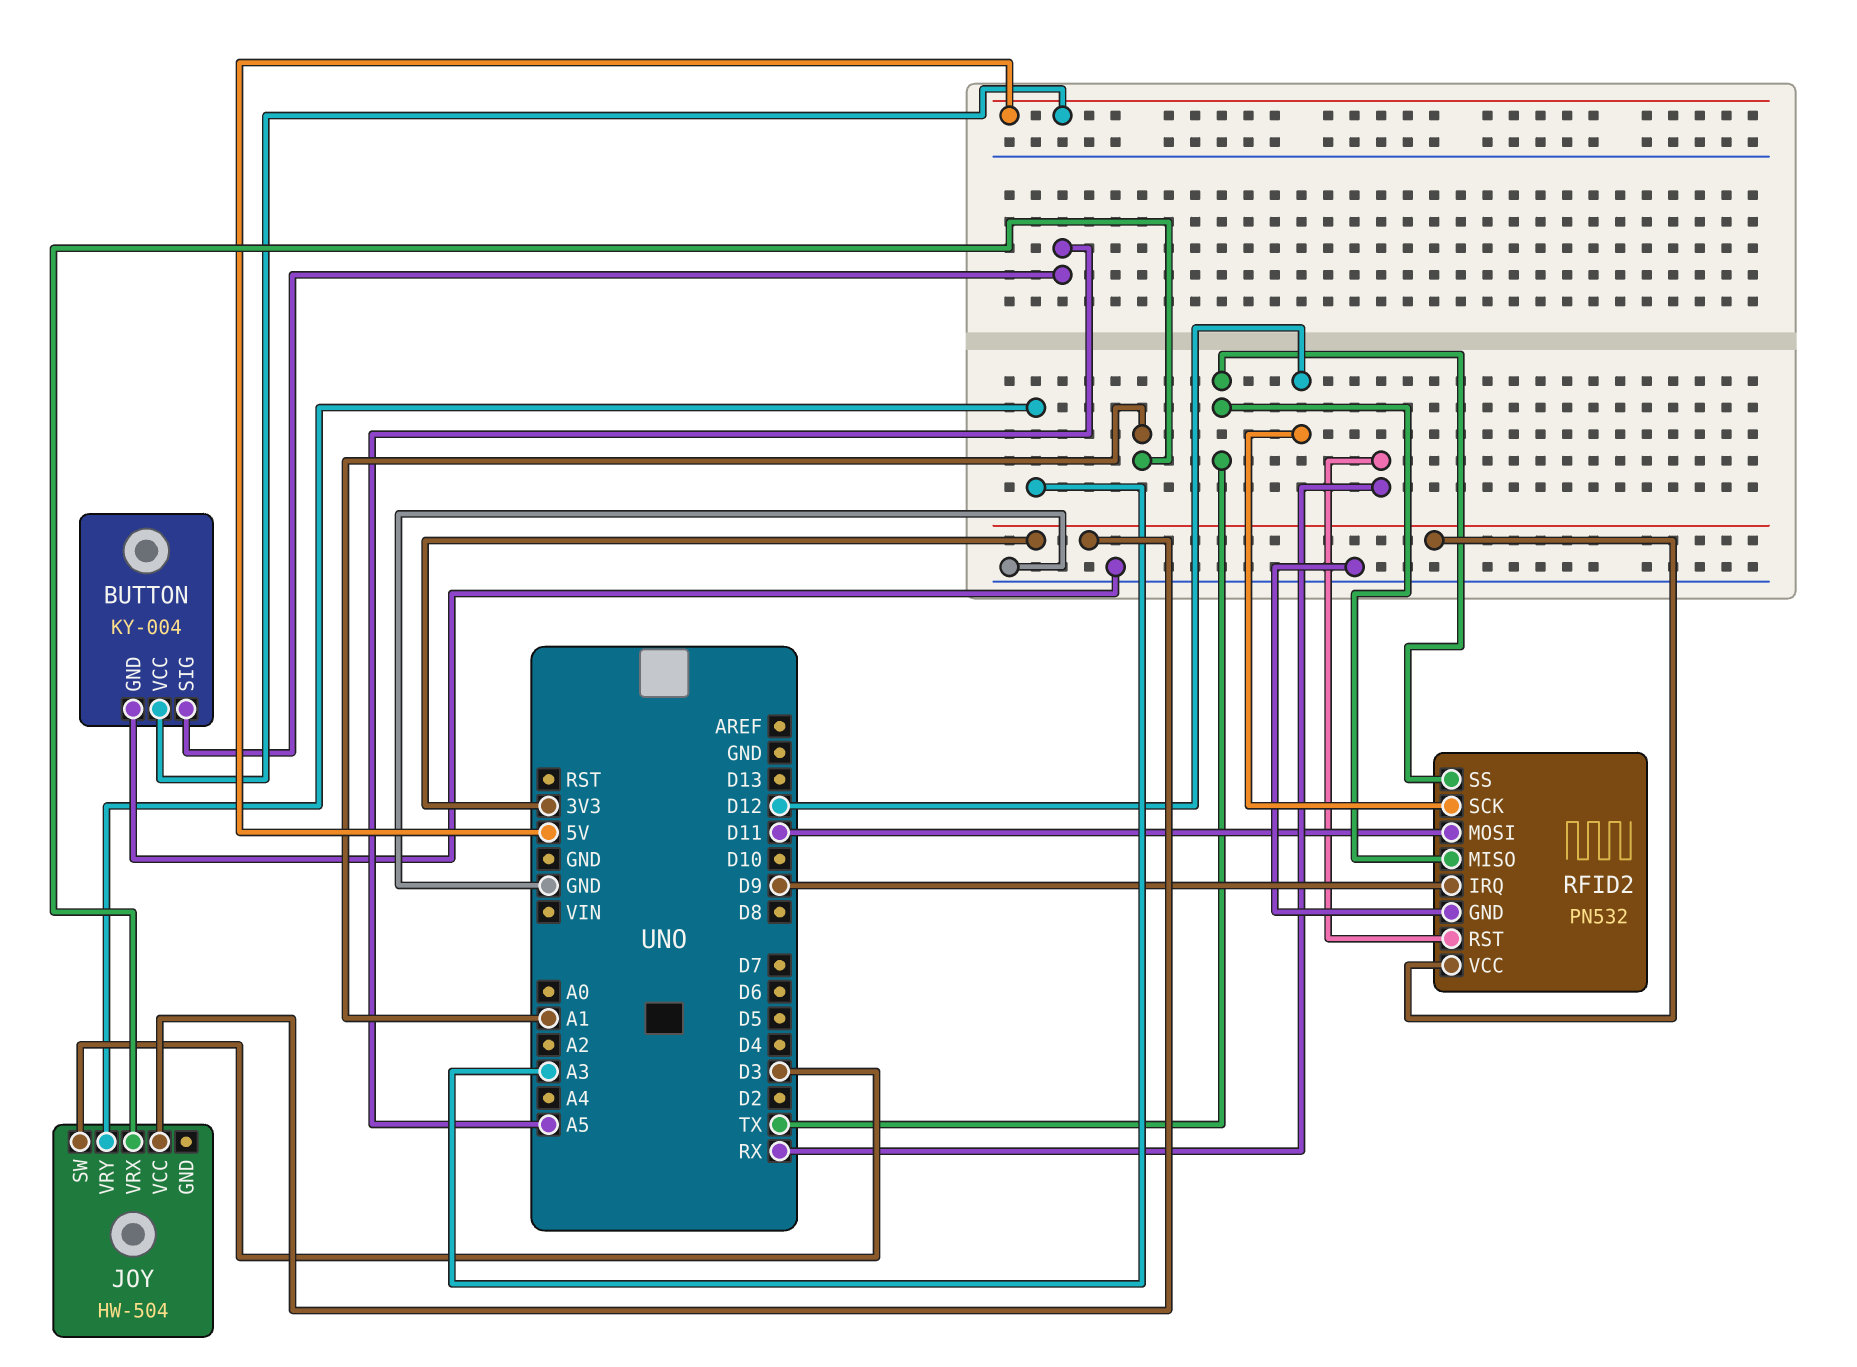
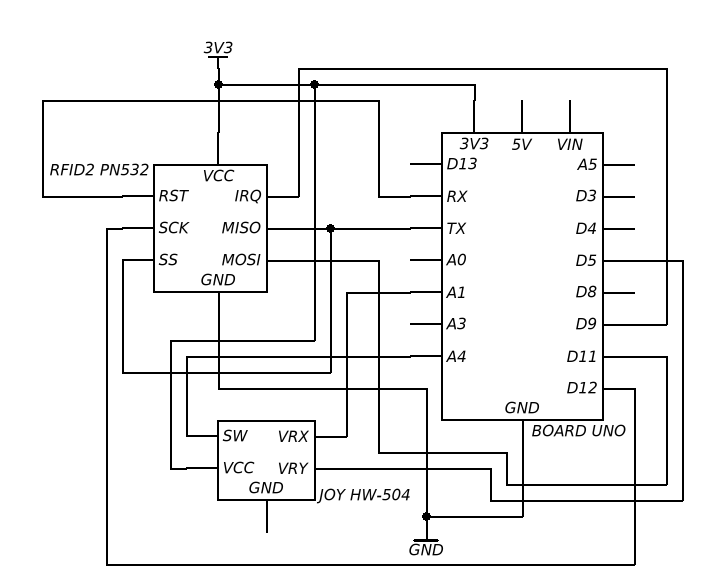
BUTTON: KY-004 -> none
BUTTON pin GND: GND -> none
BUTTON pin SIG: A5 -> none
BUTTON pin VCC: 5V -> none
JOY pin SW: D3 -> A4
JOY pin VRY: A3 -> D5

